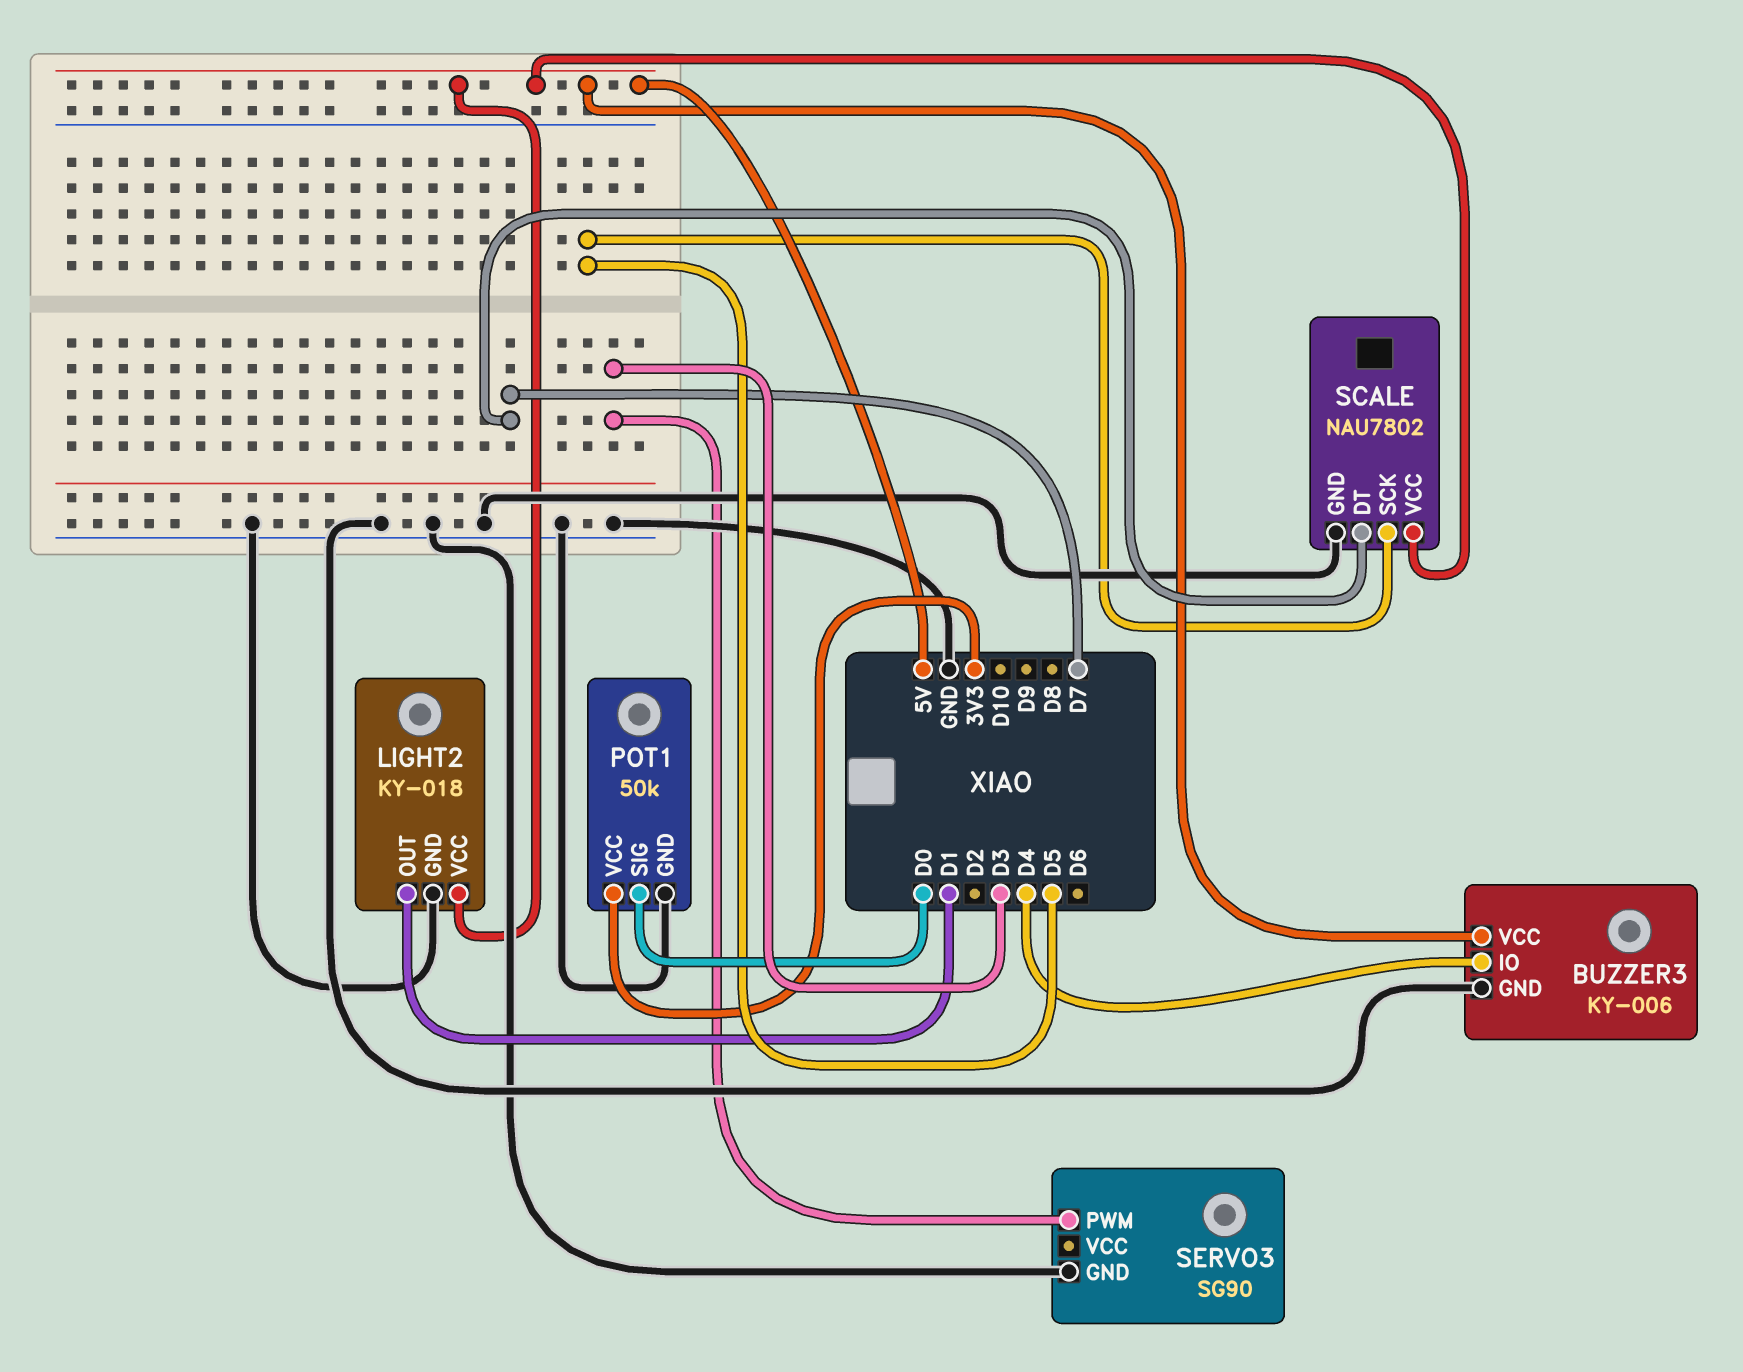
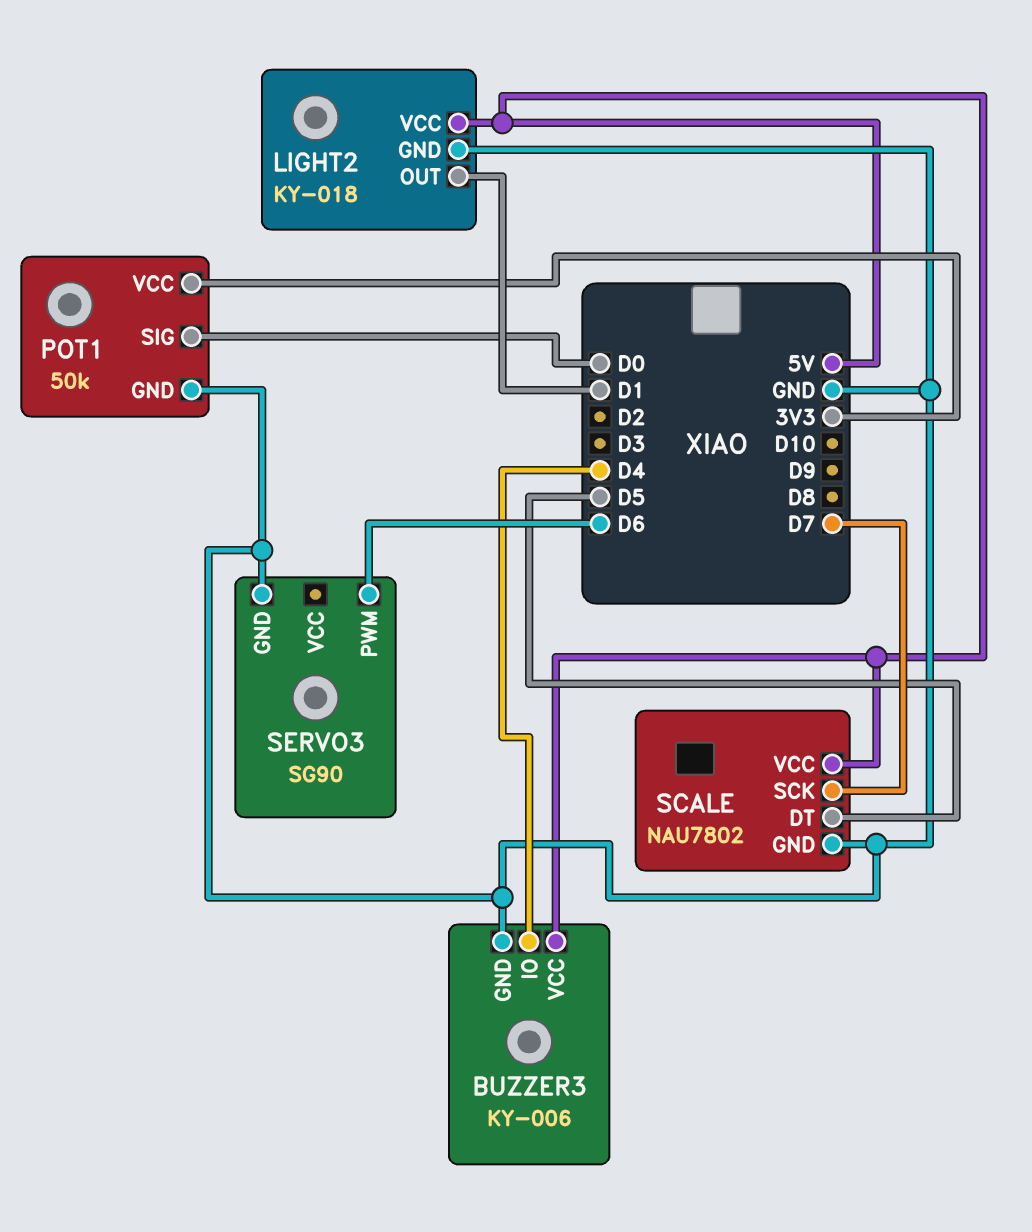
SCALE pin DT: D7 -> D5
SCALE pin SCK: D5 -> D7
SERVO3 pin PWM: D3 -> D6

